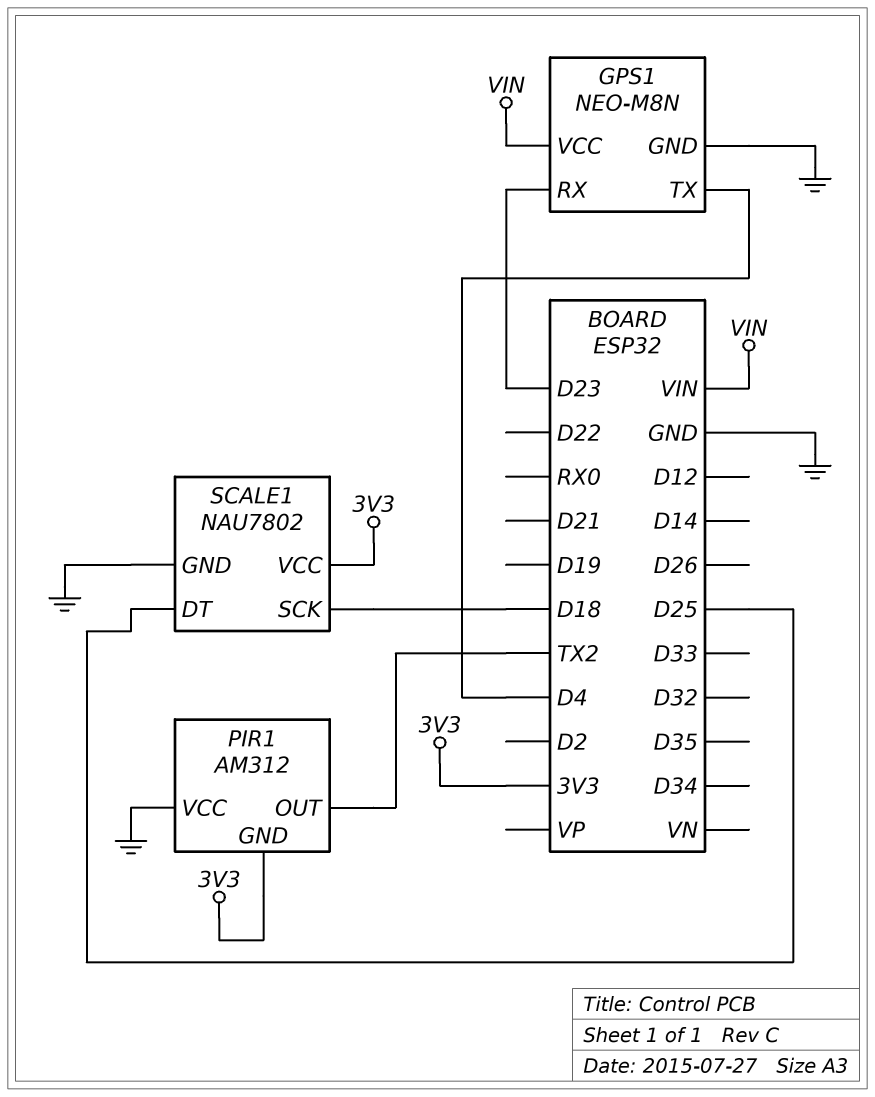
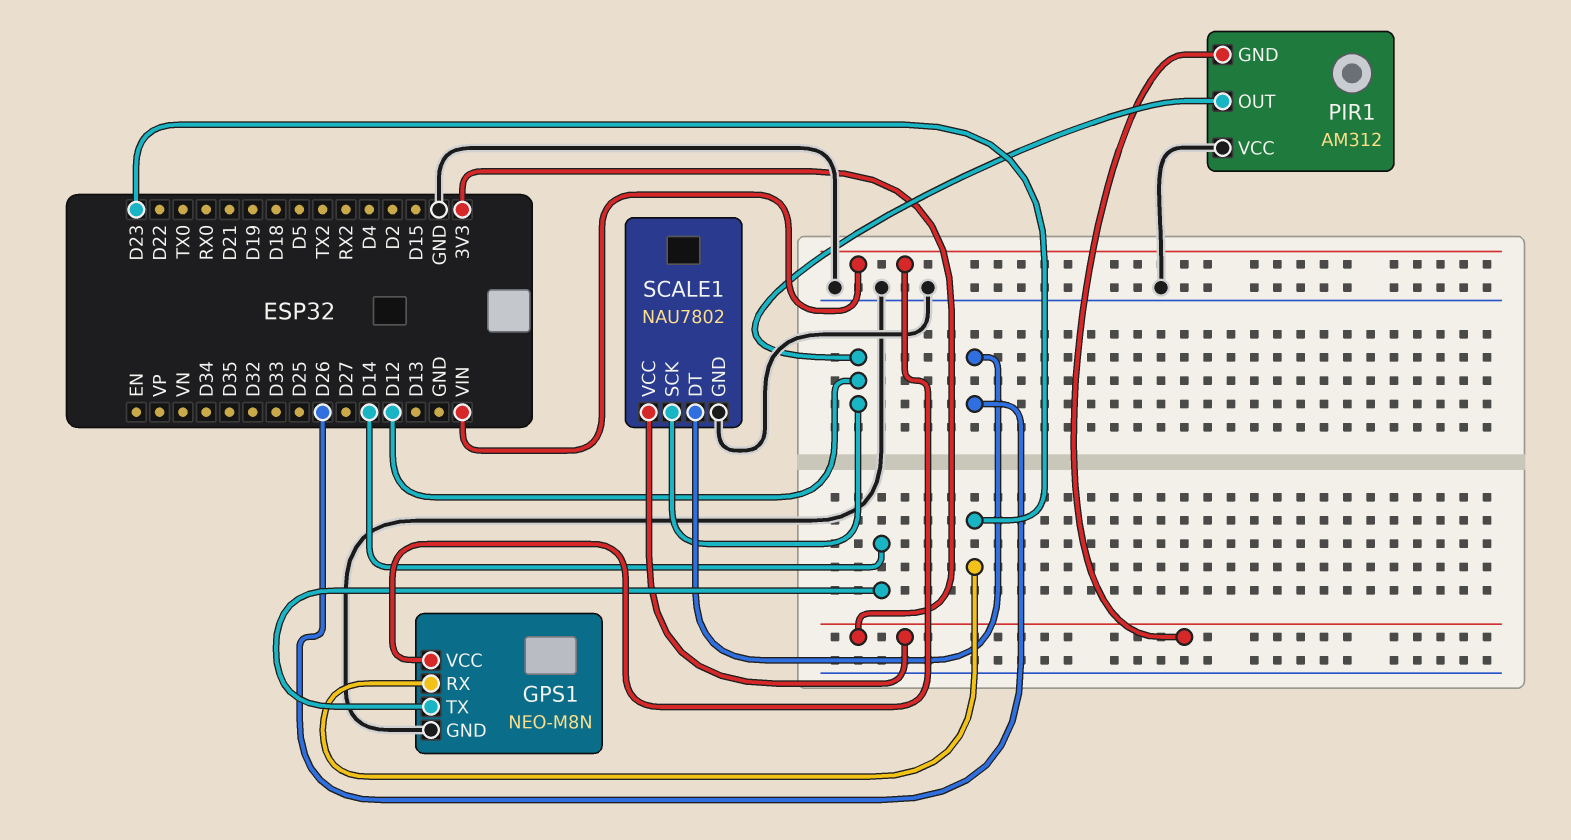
GPS1 pin TX: D4 -> D14
PIR1 pin OUT: TX2 -> D12
SCALE1 pin DT: D25 -> D26
SCALE1 pin SCK: D18 -> D12

